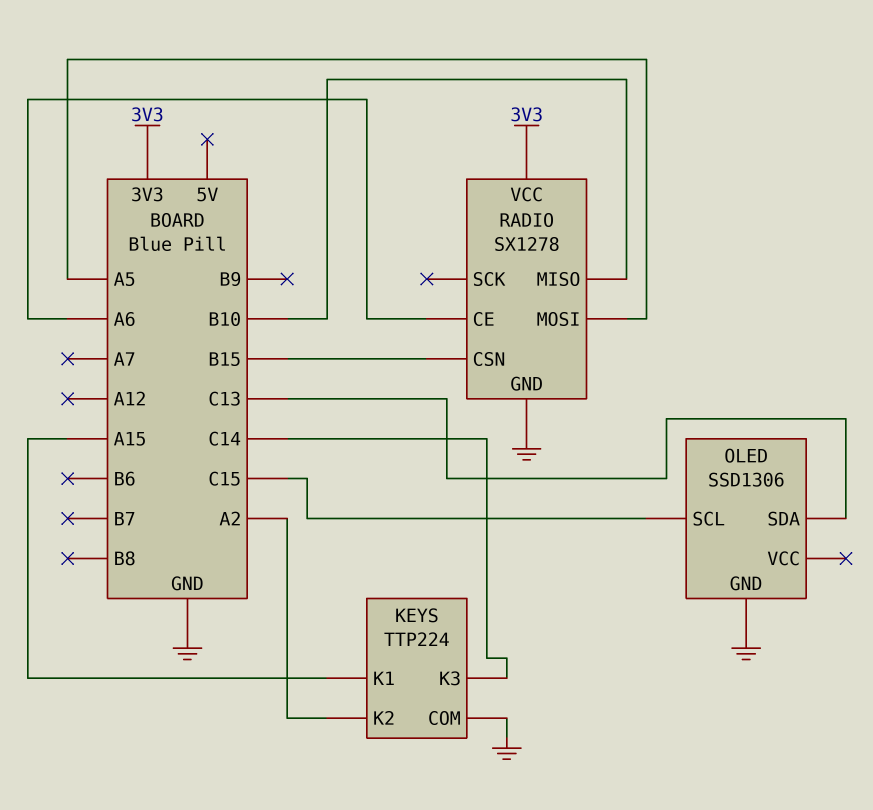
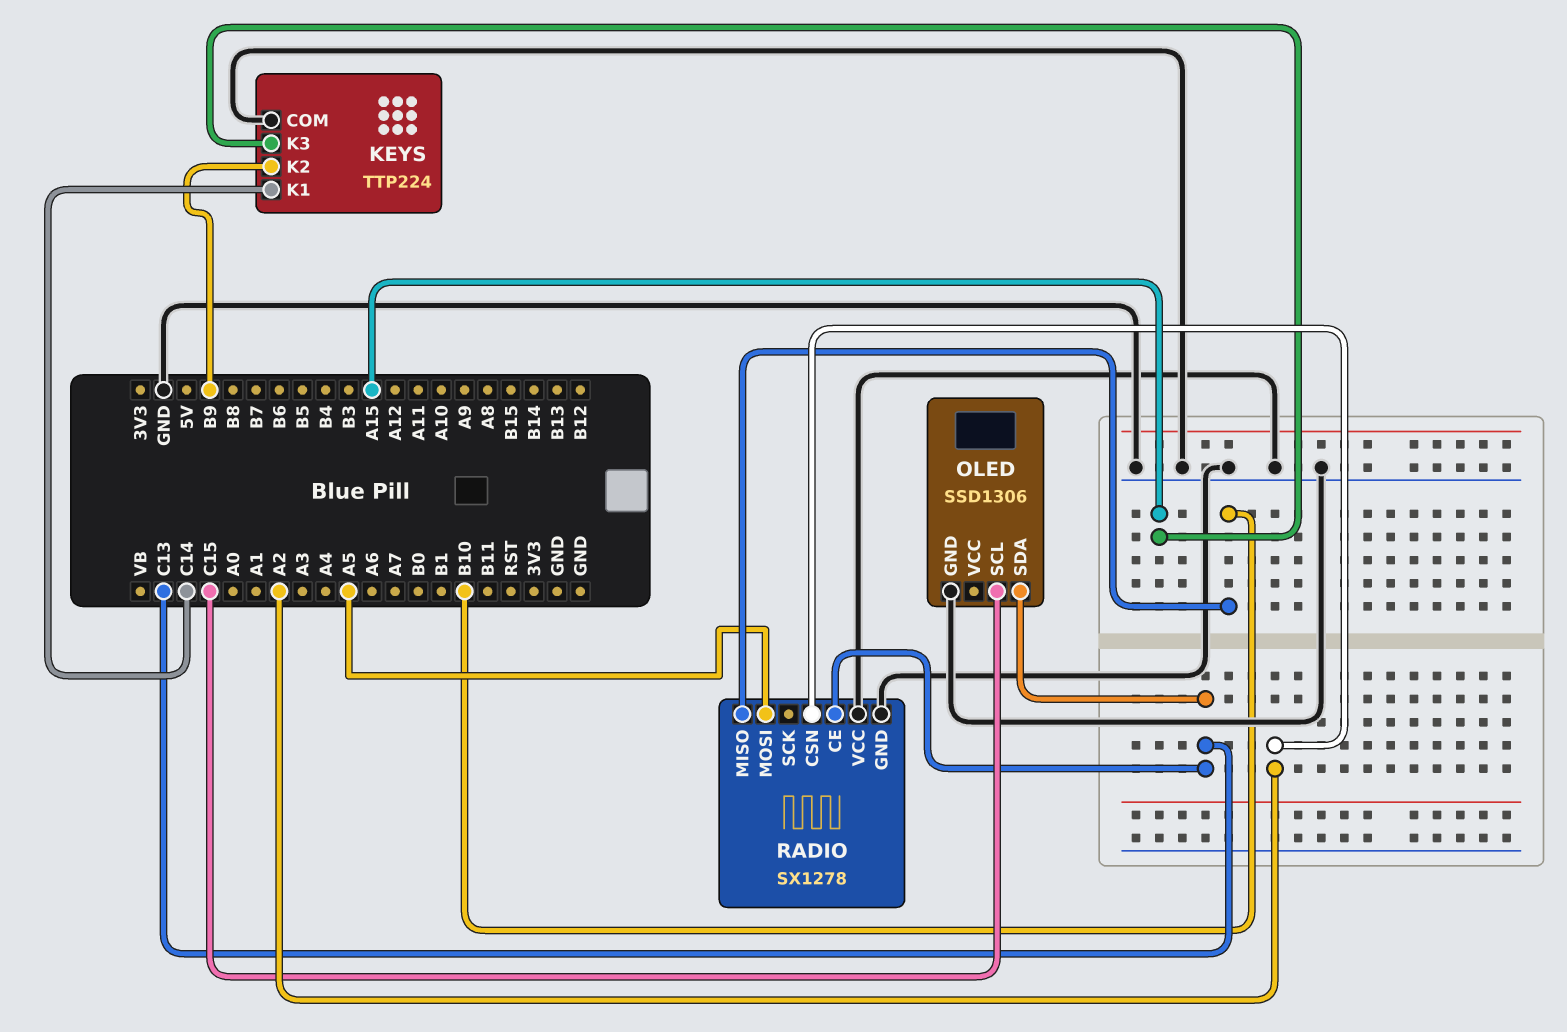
KEYS pin K1: A15 -> C14
KEYS pin K2: A2 -> B9
KEYS pin K3: C14 -> A15
RADIO pin CE: A6 -> C13
RADIO pin CSN: B15 -> A2
RADIO pin VCC: 3V3 -> GND

